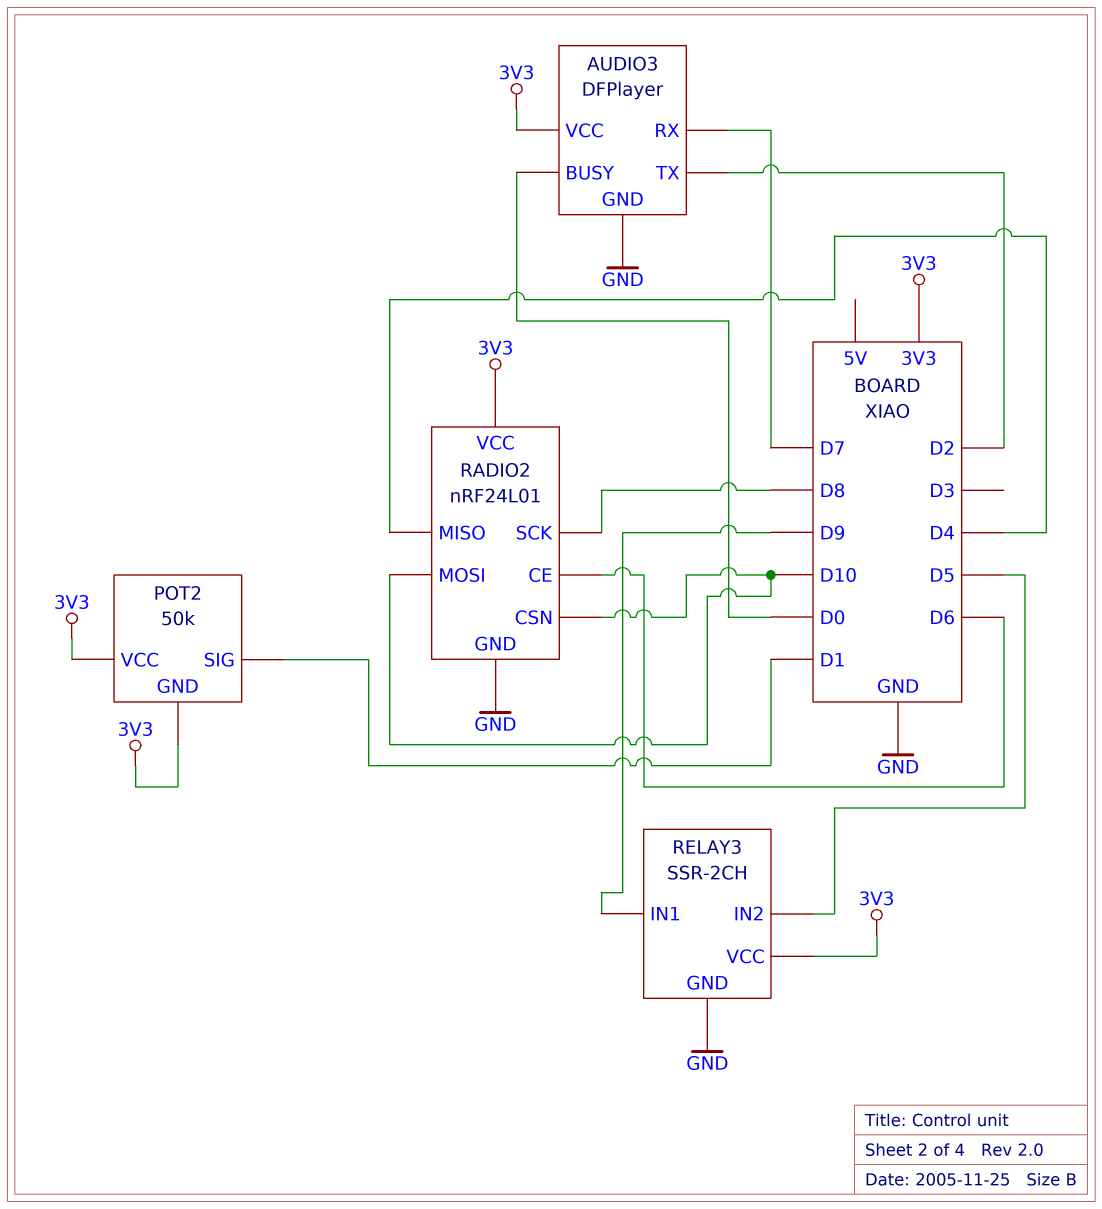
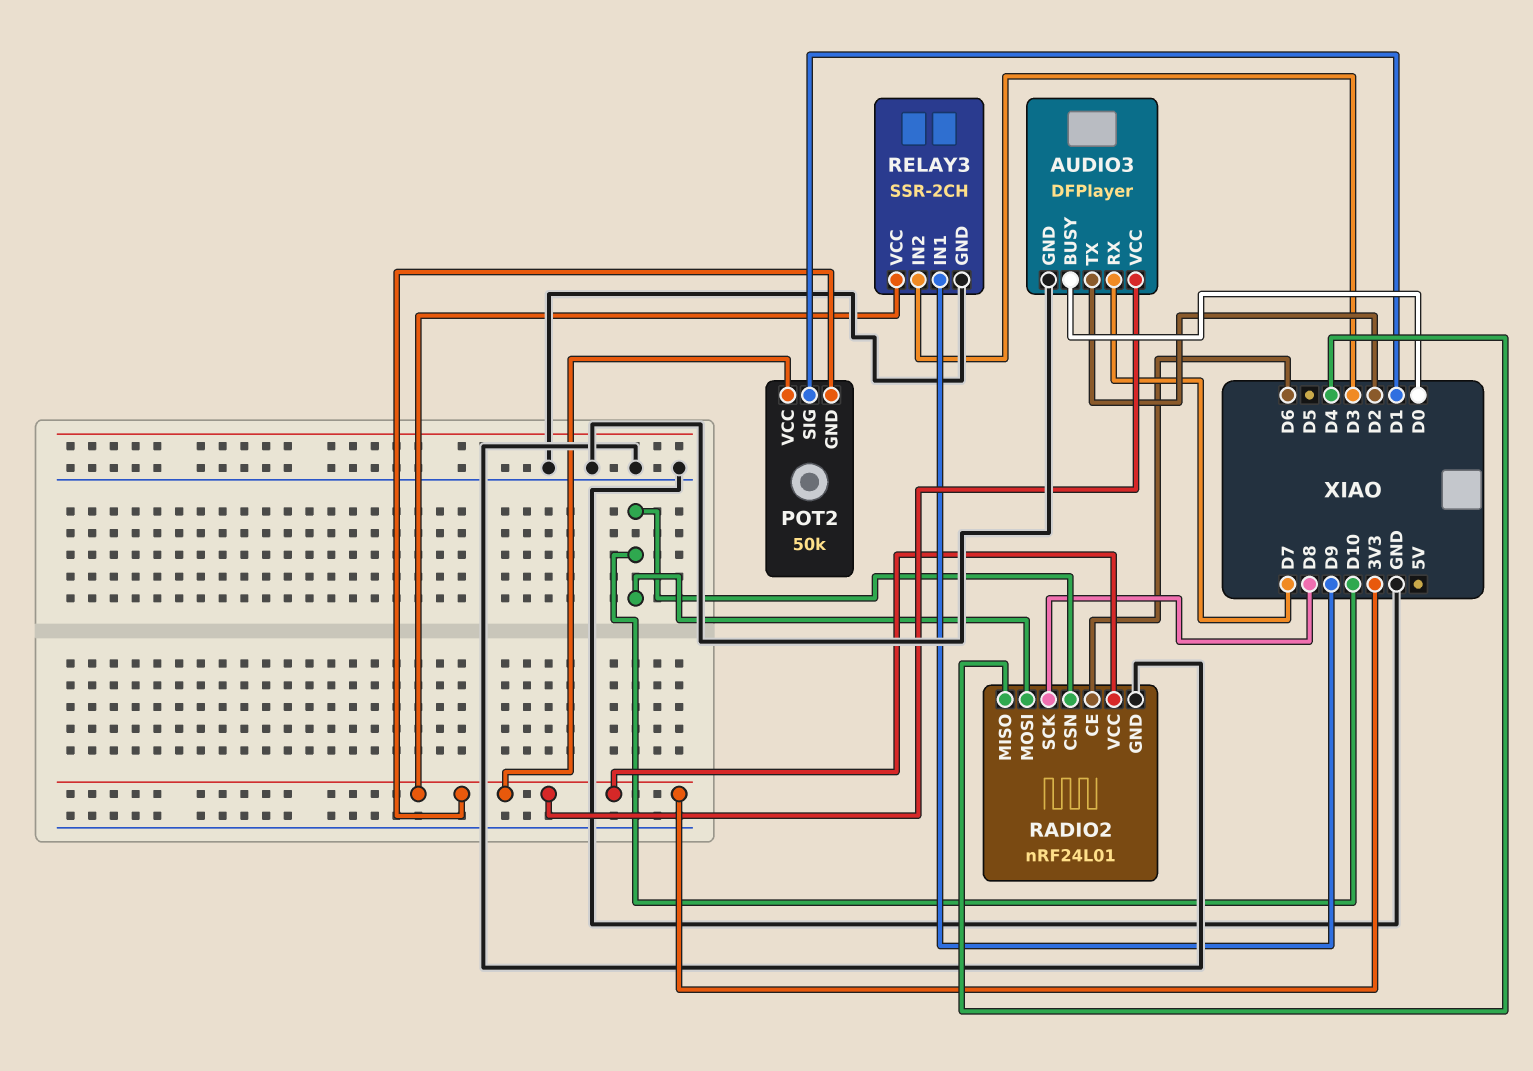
RELAY3 pin IN2: D5 -> D3

